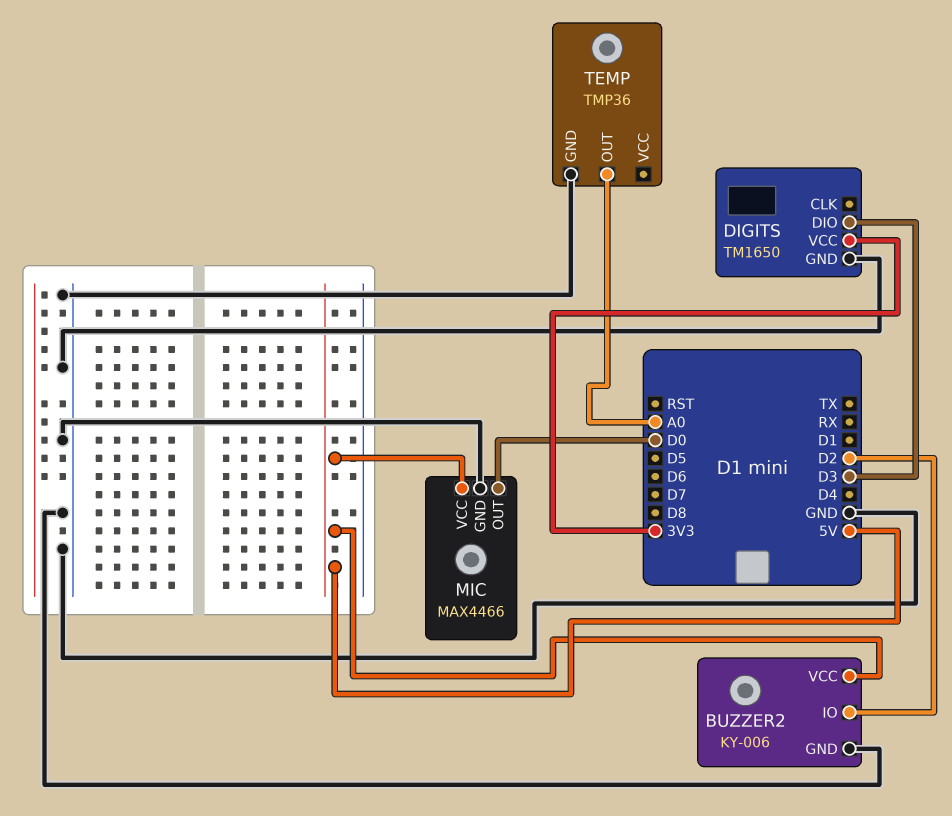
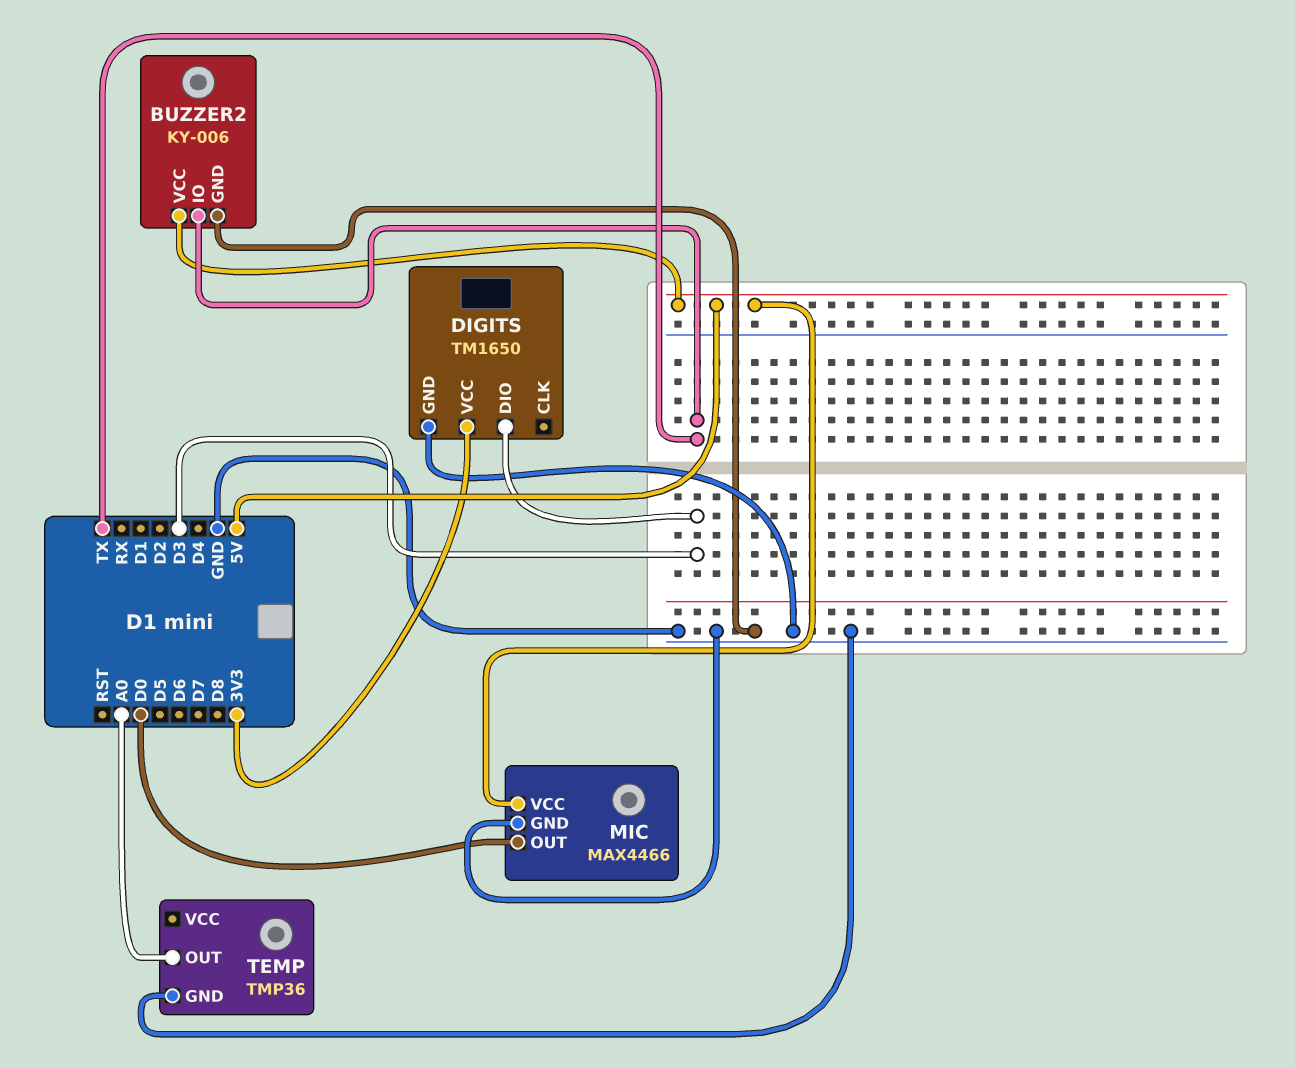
BUZZER2 pin IO: D2 -> TX

